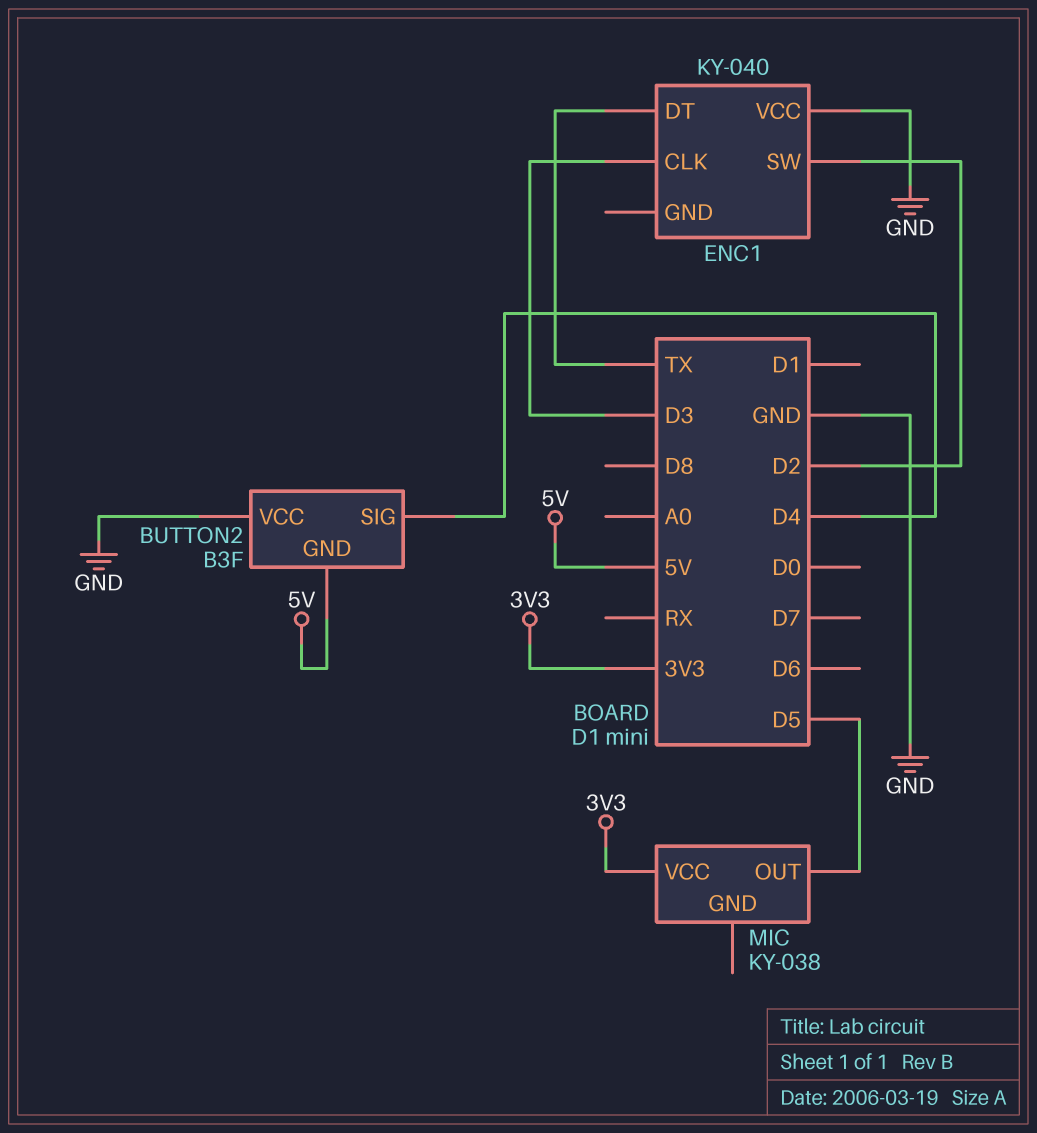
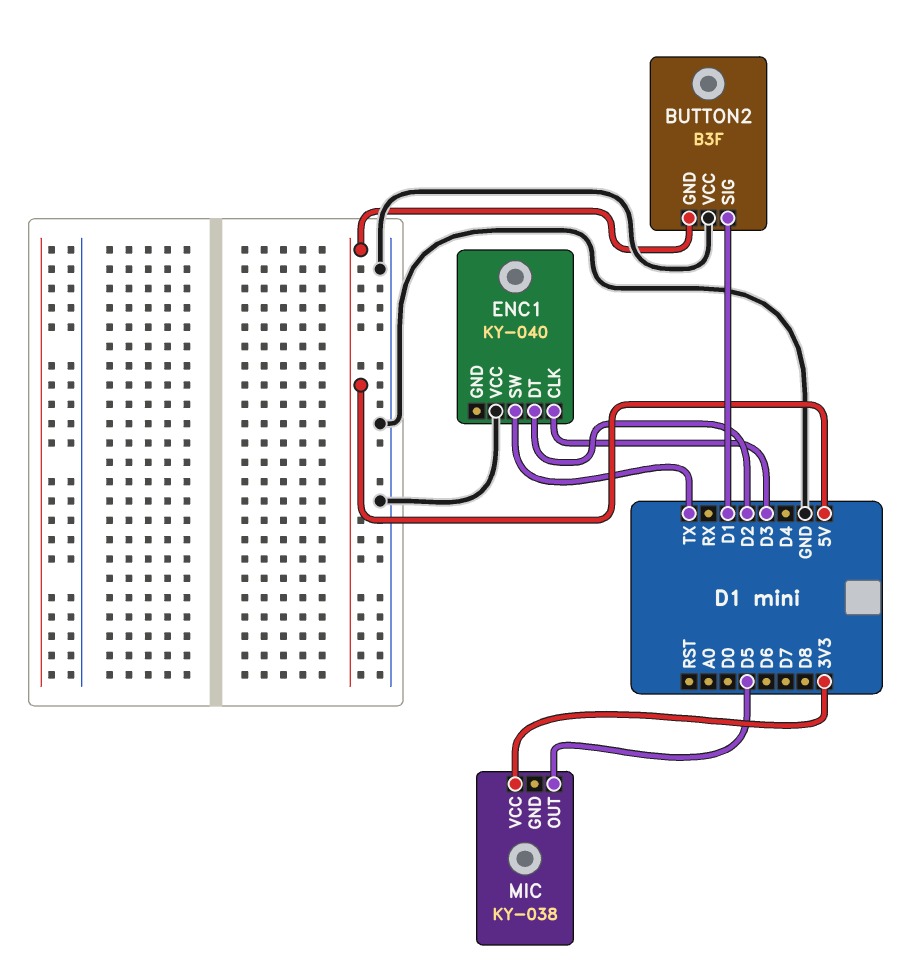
BUTTON2 pin SIG: D4 -> D1
ENC1 pin DT: TX -> D2
ENC1 pin SW: D2 -> TX

